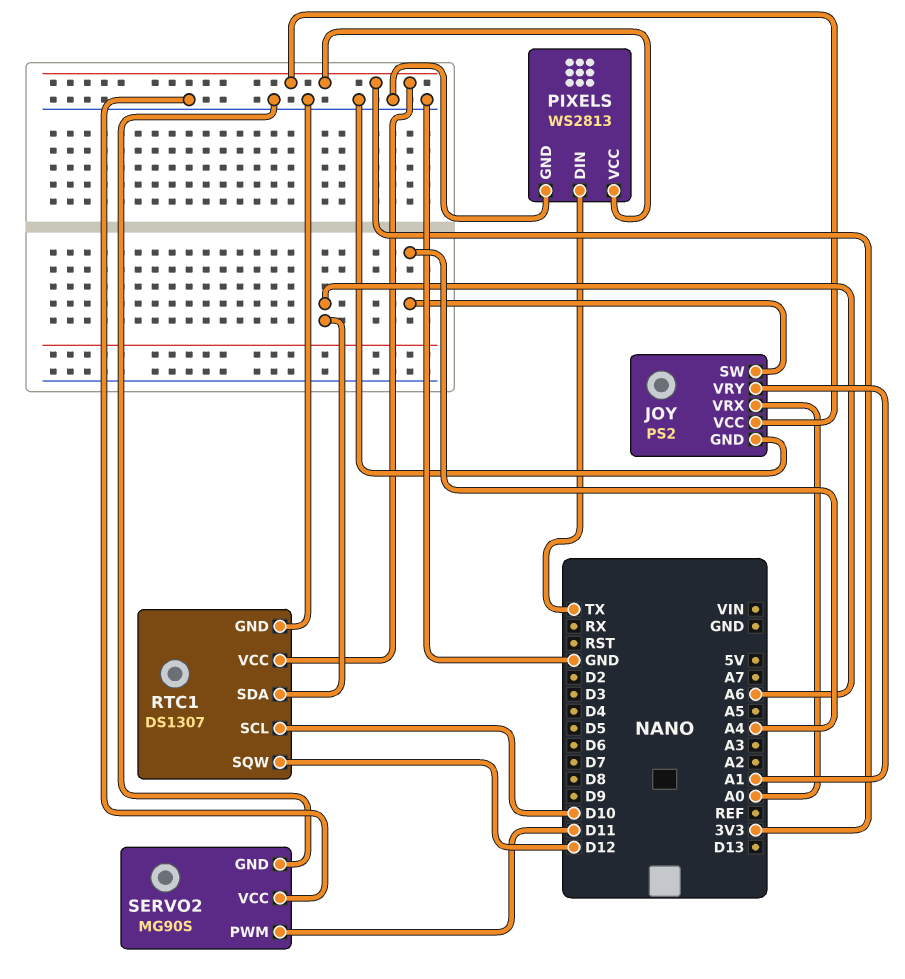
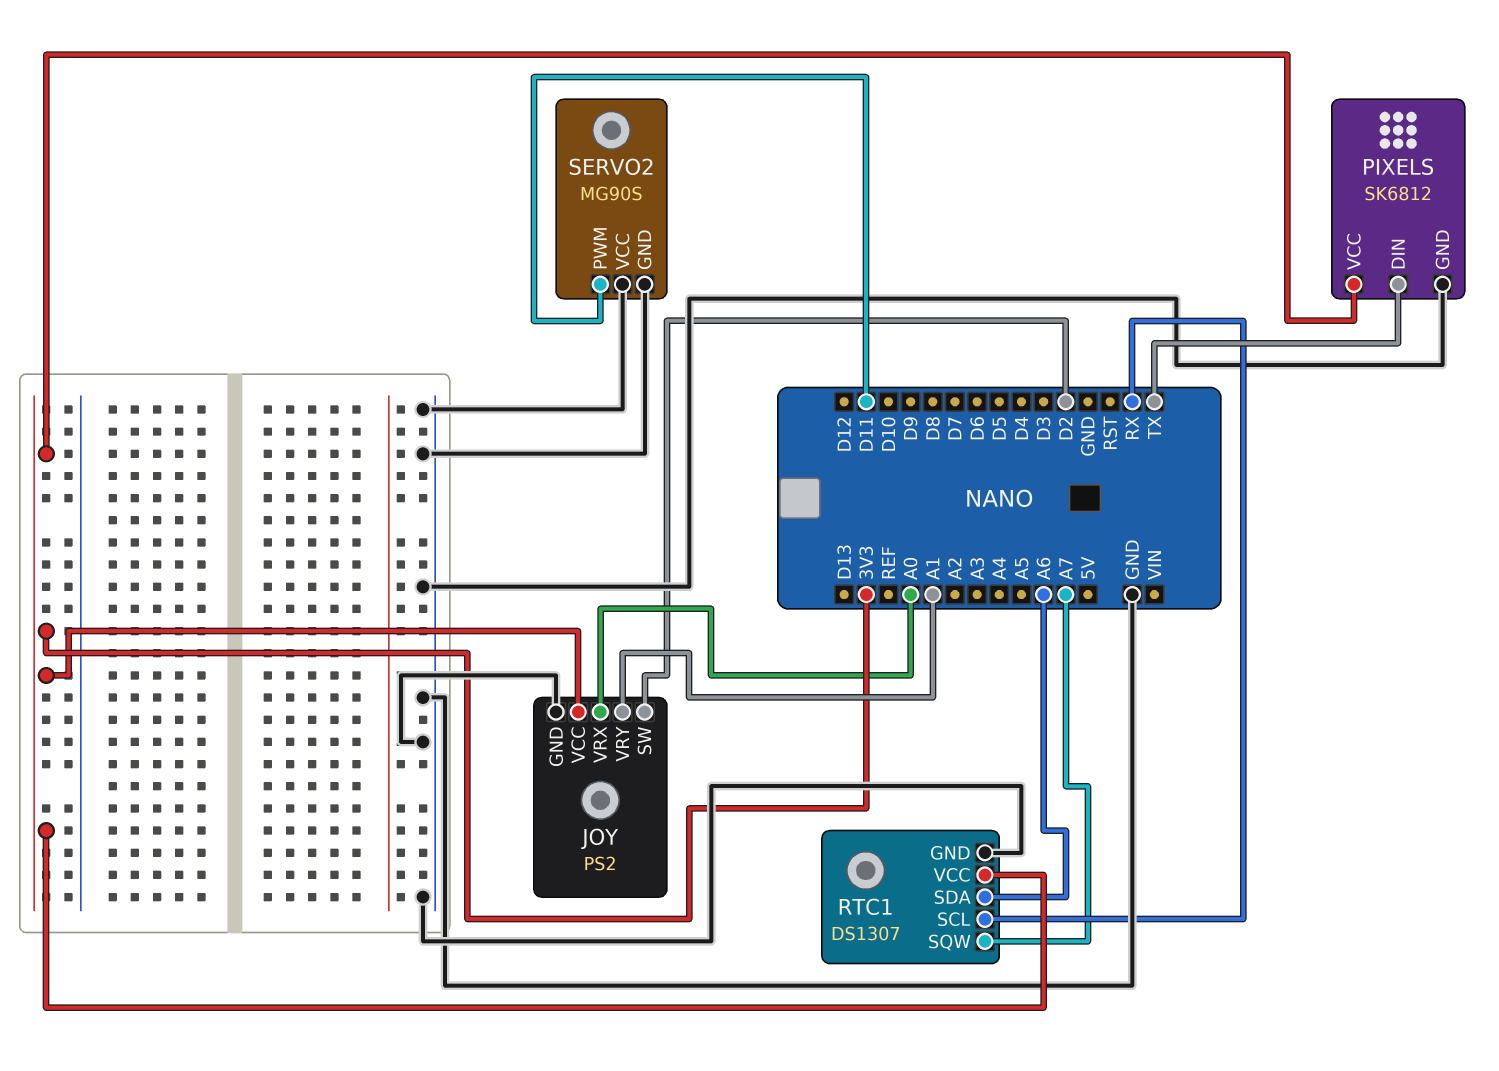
JOY pin SW: A4 -> D2
PIXELS: WS2813 -> SK6812
RTC1 pin SCL: D10 -> RX
RTC1 pin SQW: D12 -> A7

